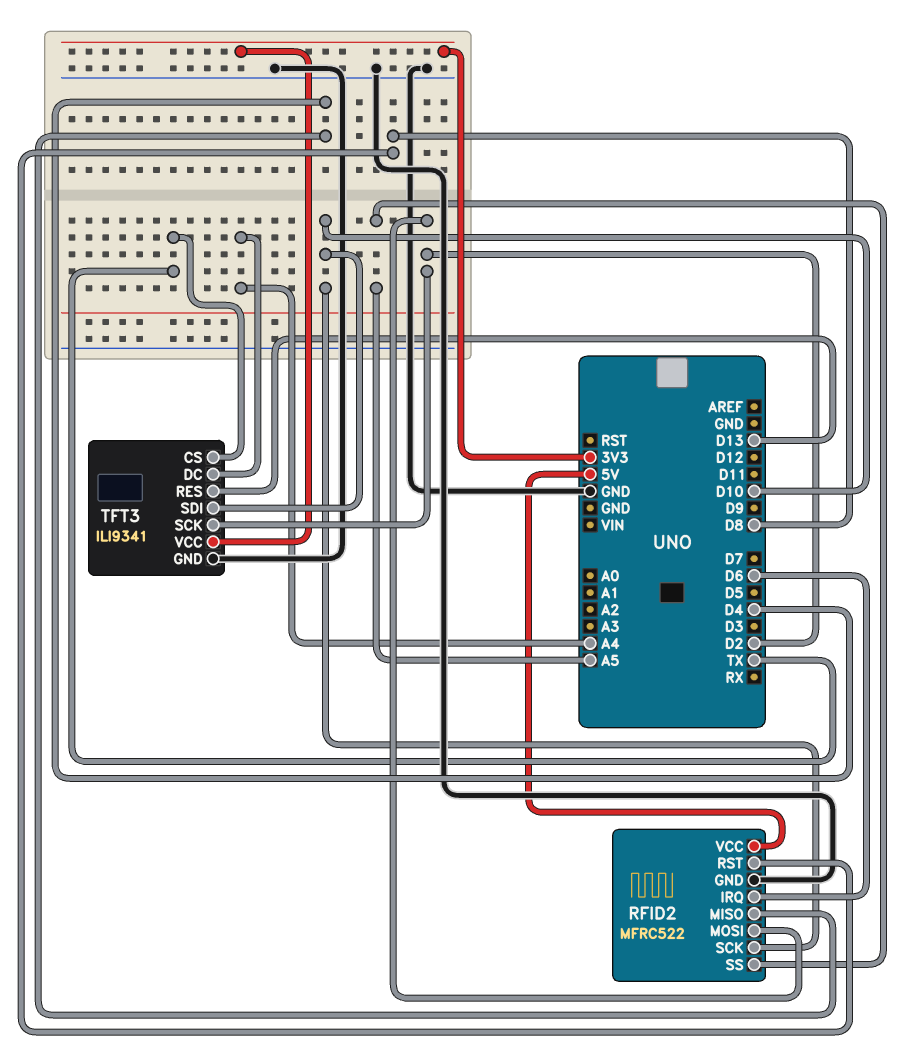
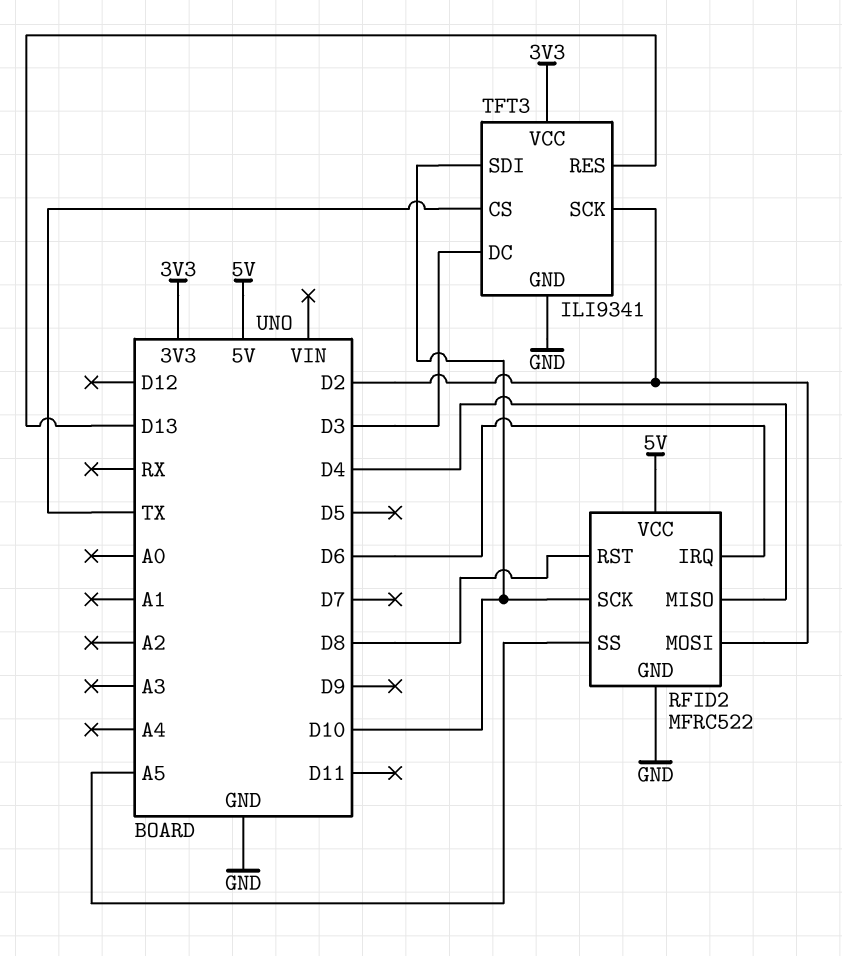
TFT3 pin DC: A4 -> D3

